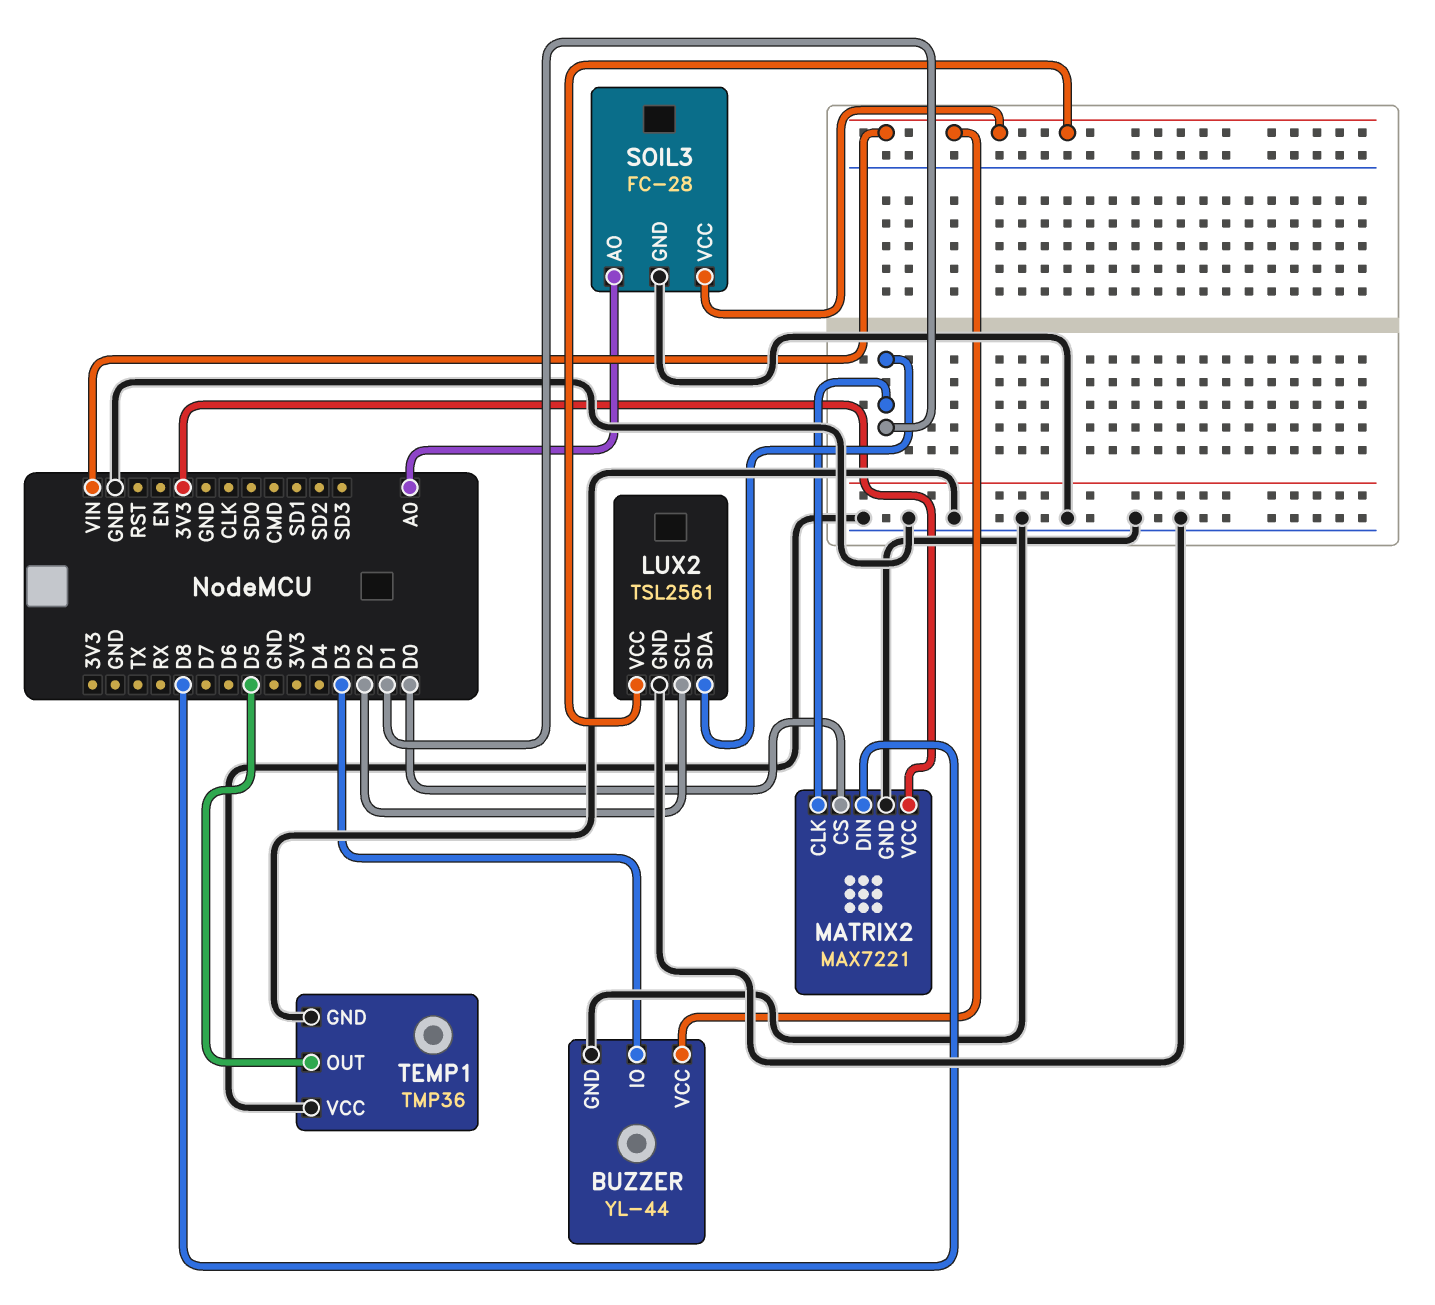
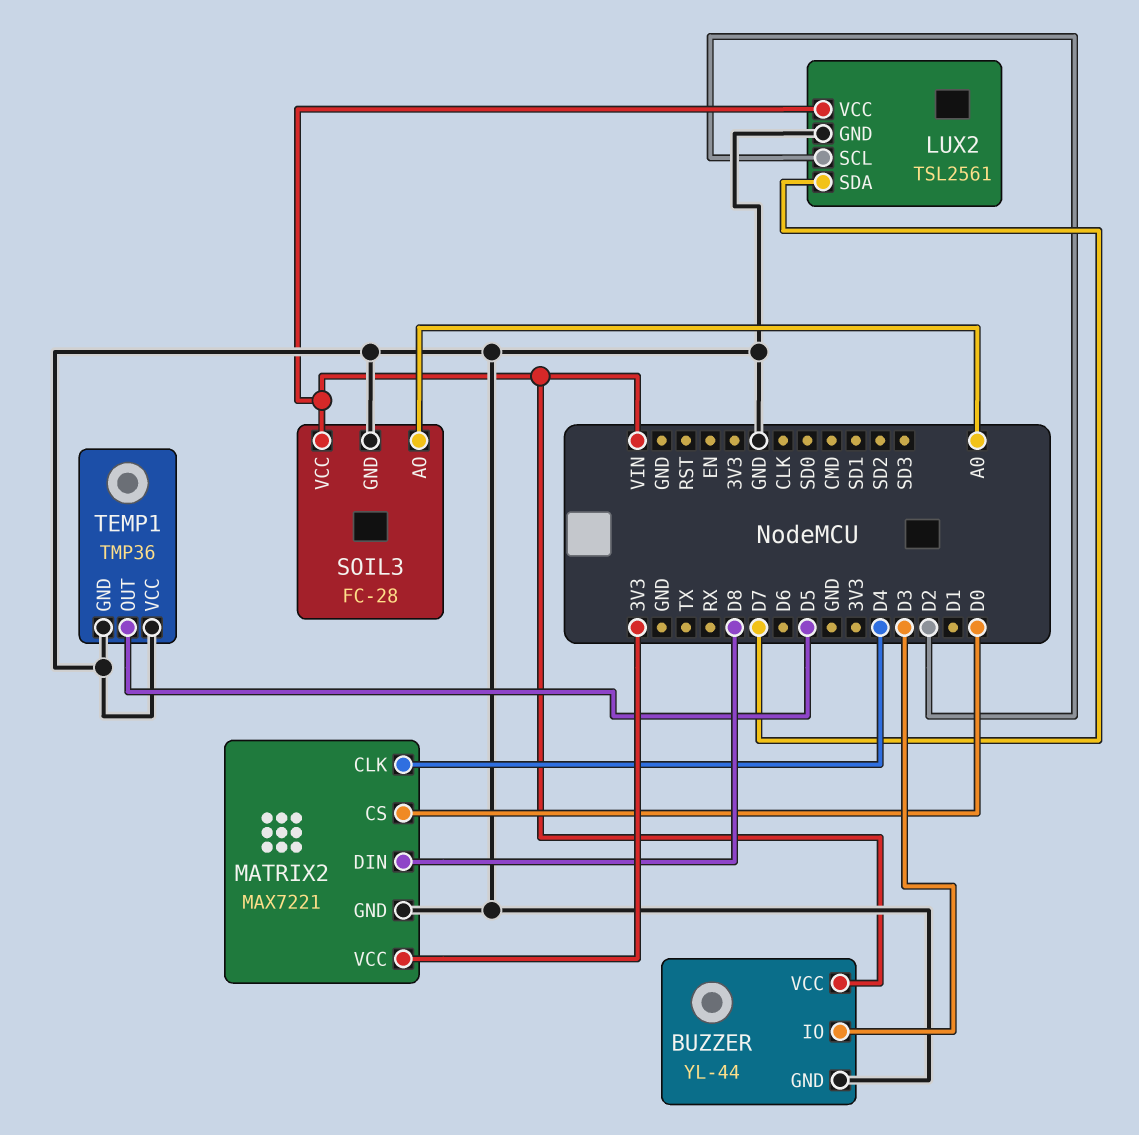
LUX2 pin SDA: D1 -> D7
MATRIX2 pin CLK: D1 -> D4

